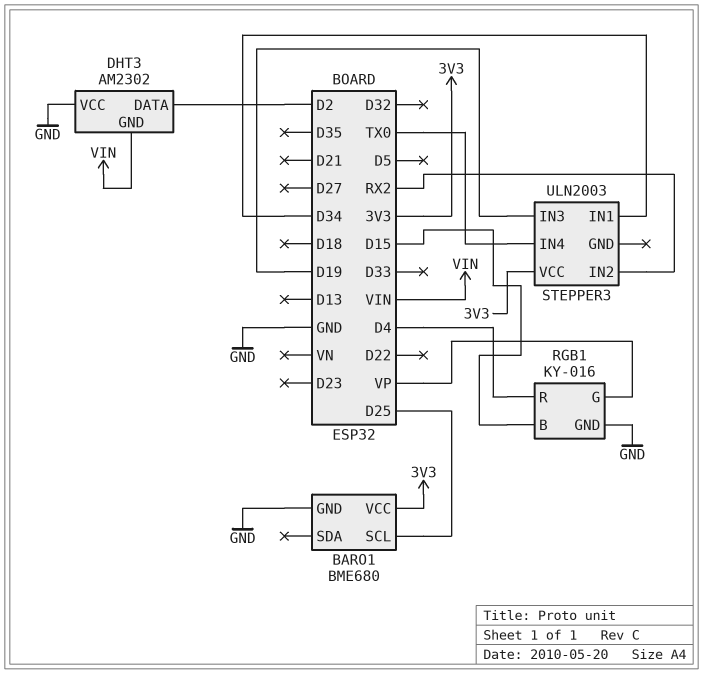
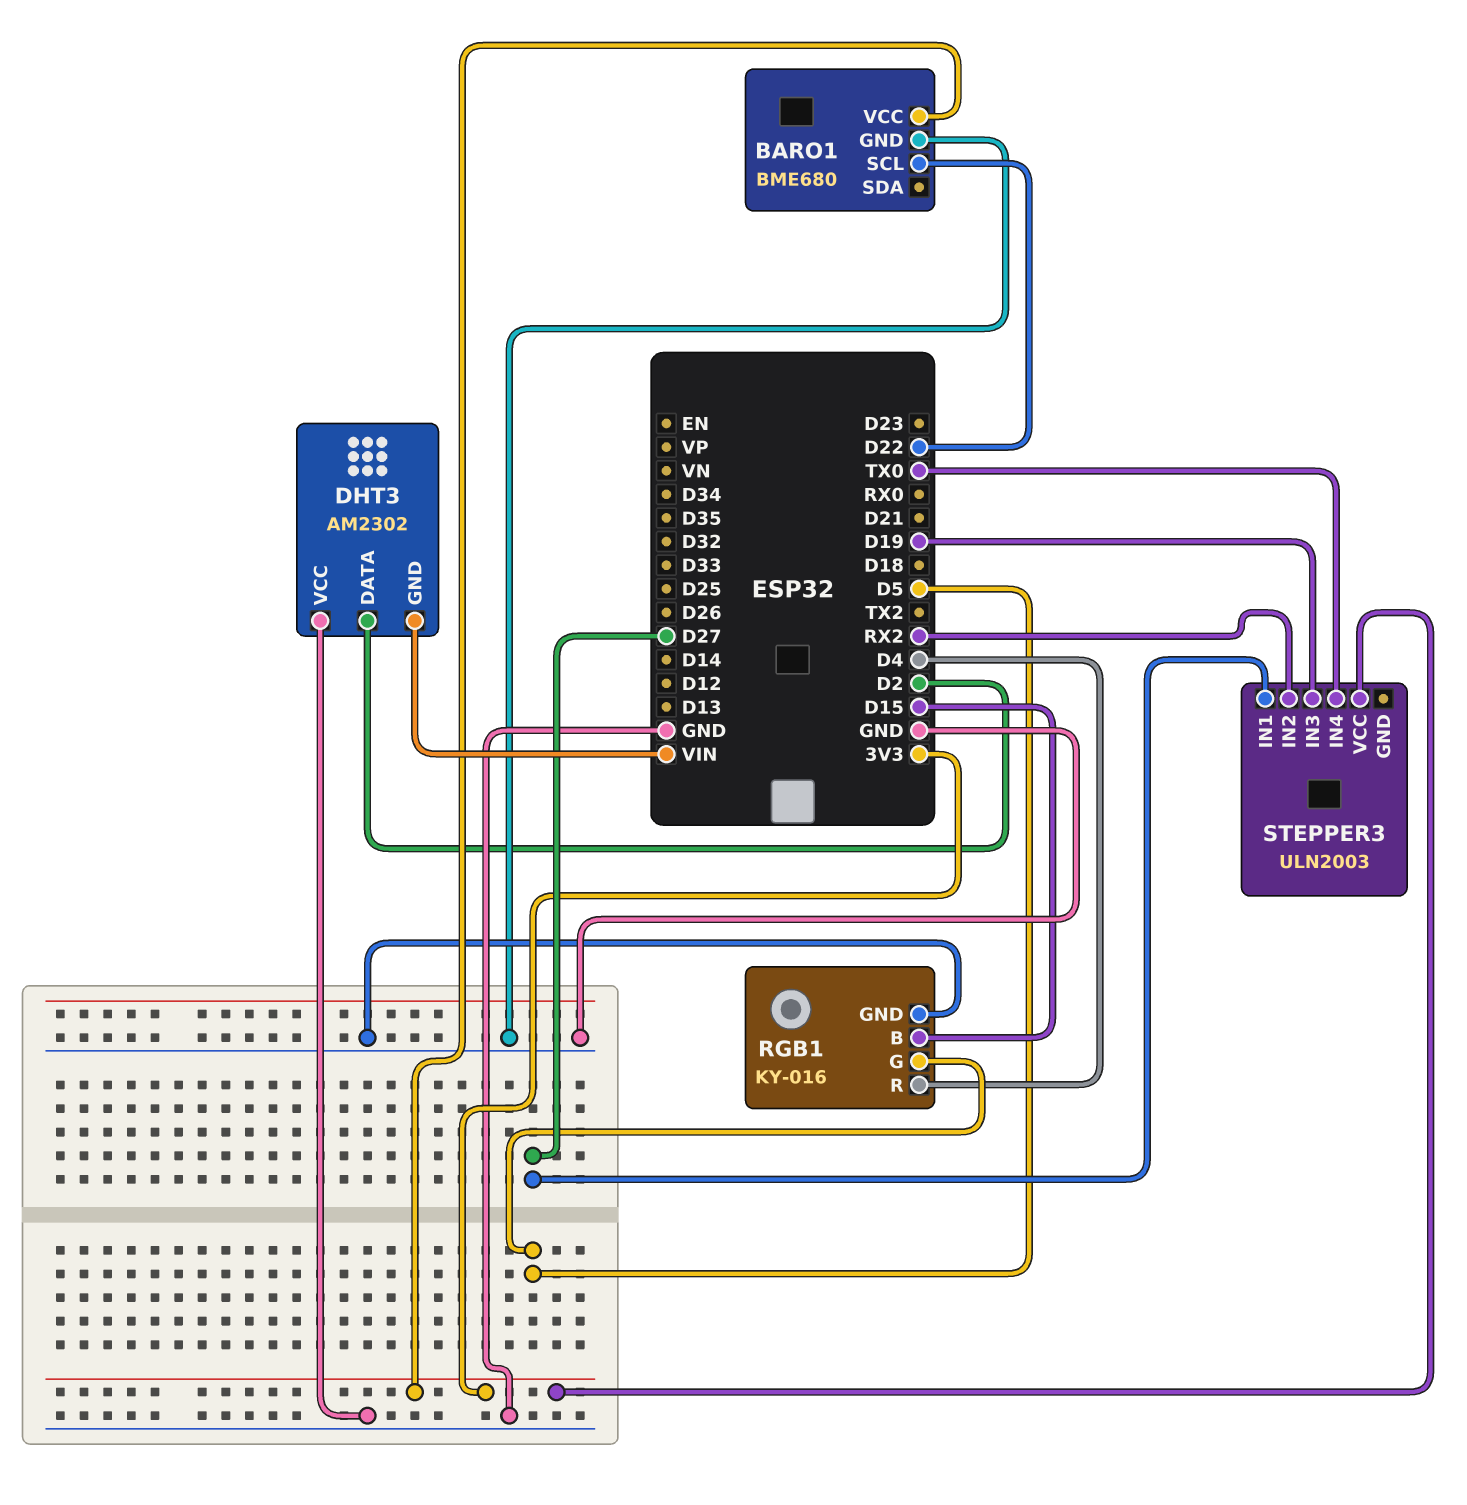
BARO1 pin SCL: D25 -> D22
RGB1 pin G: VP -> D5
STEPPER3 pin IN1: D34 -> D27

